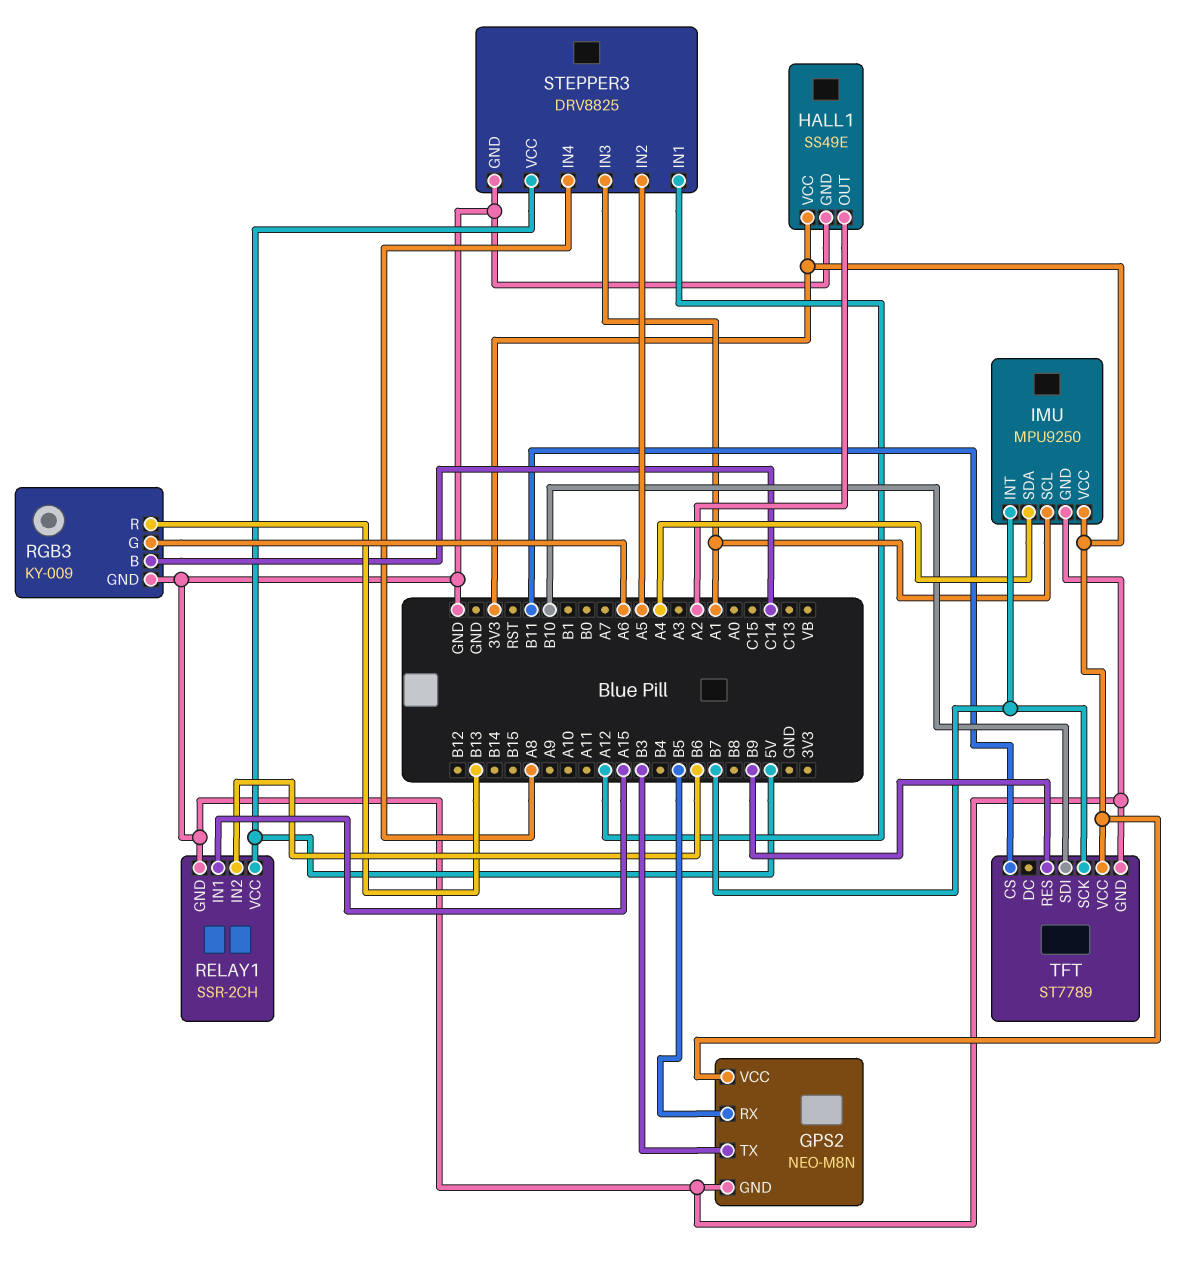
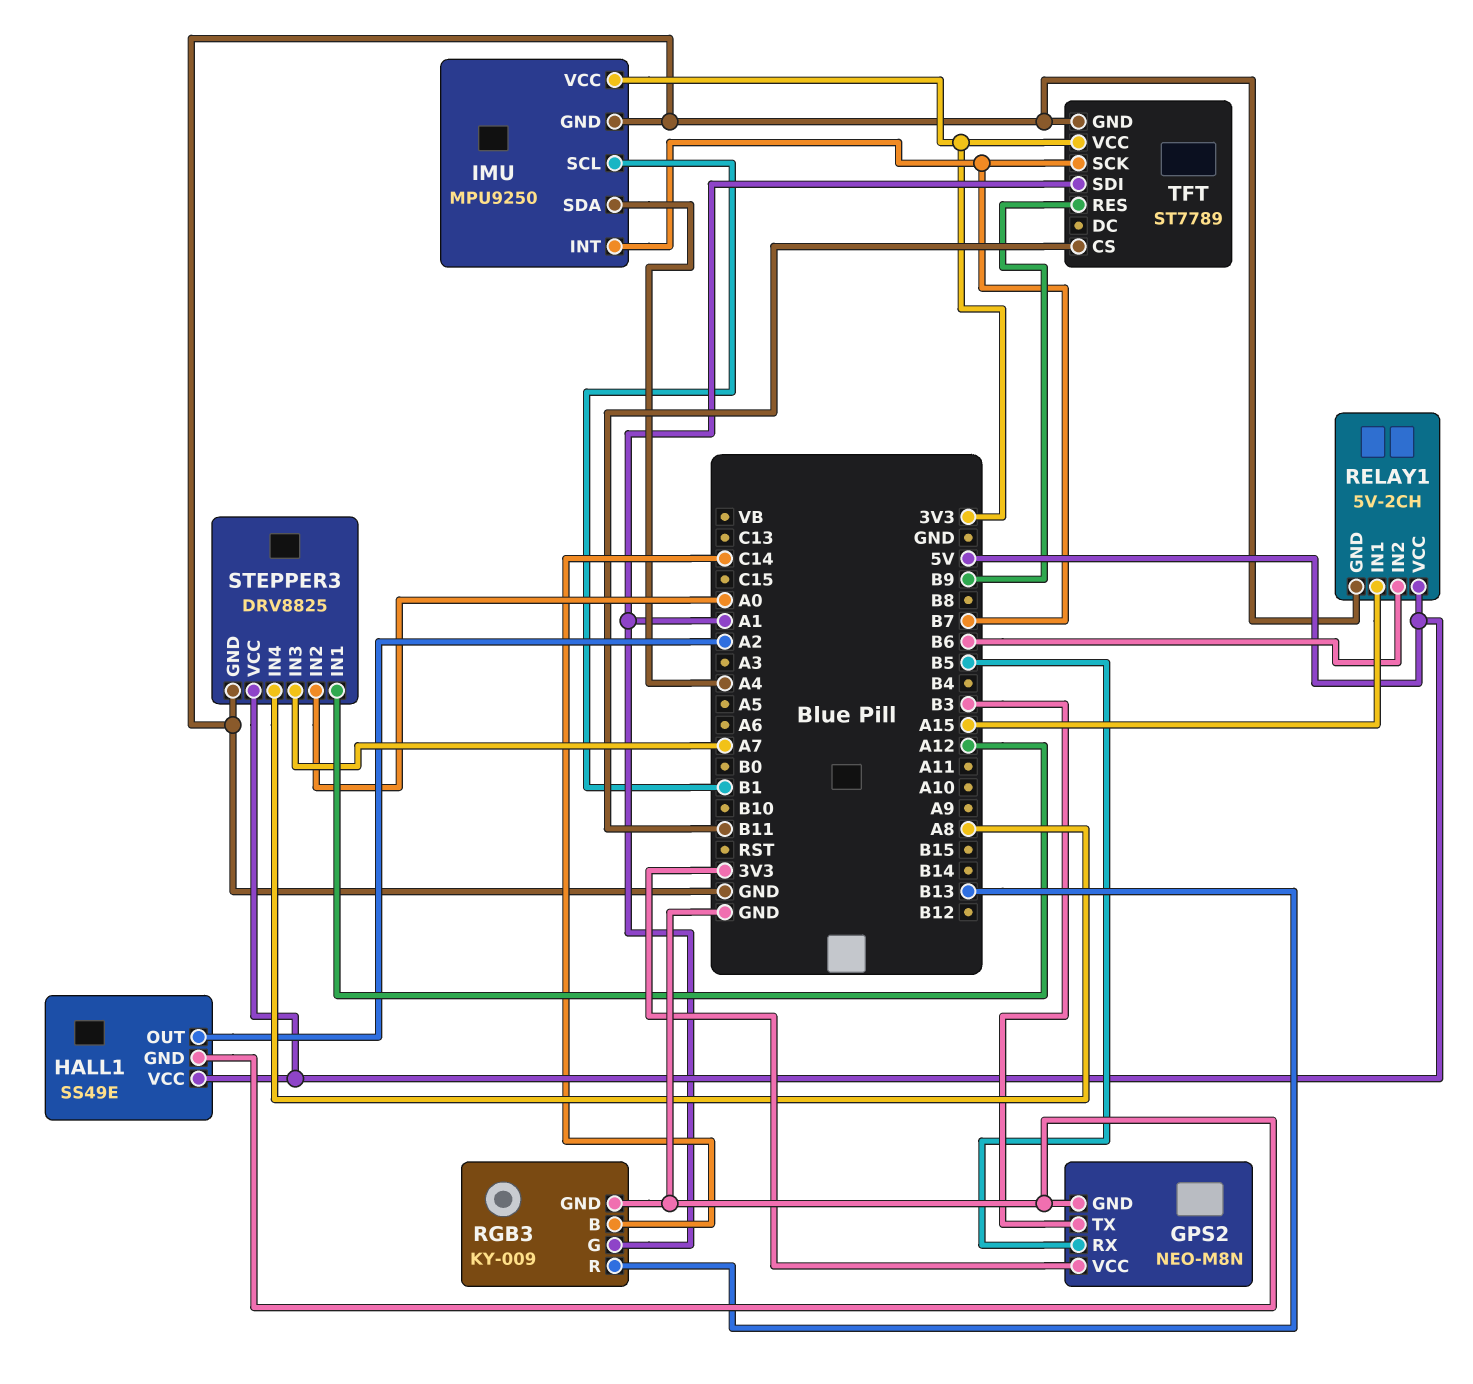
HALL1 pin VCC: 3V3 -> 5V
IMU pin SCL: A1 -> B1
RELAY1: SSR-2CH -> 5V-2CH
RGB3 pin G: A6 -> A1
STEPPER3 pin IN2: A5 -> A0
STEPPER3 pin IN3: A1 -> A7
TFT pin SDI: B10 -> A1

